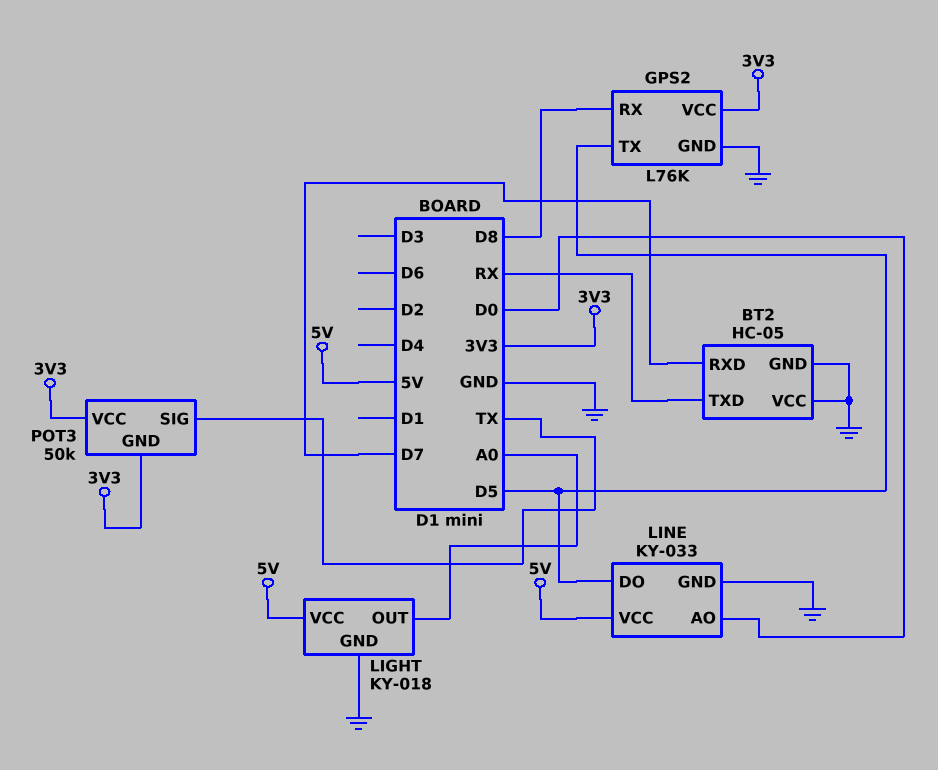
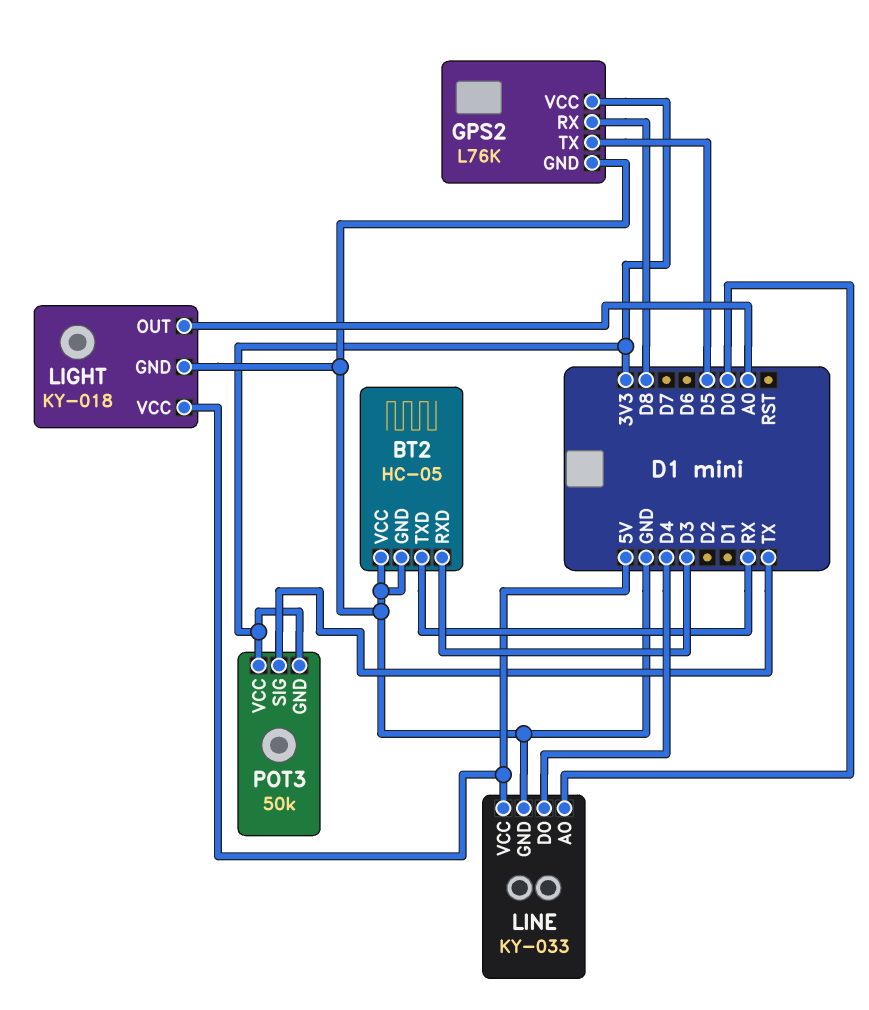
BT2 pin RXD: D7 -> D3
LINE pin DO: D5 -> D4

